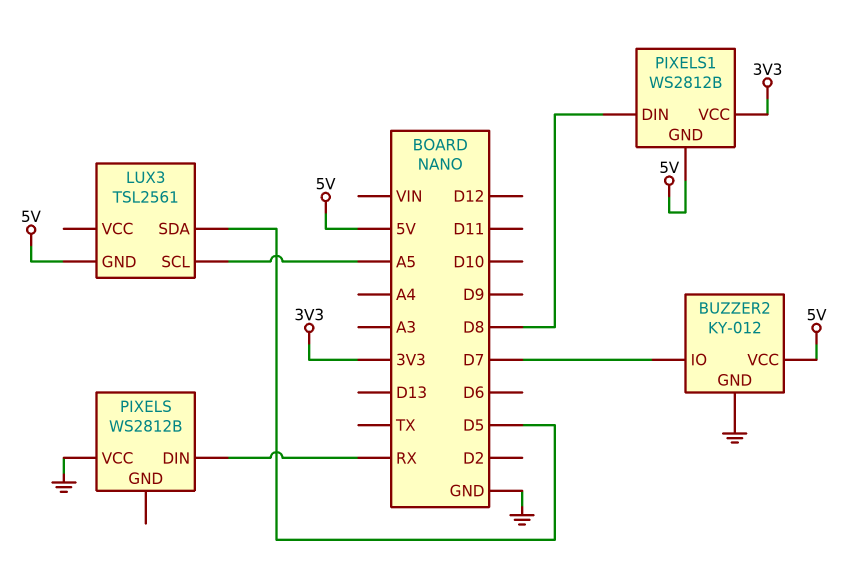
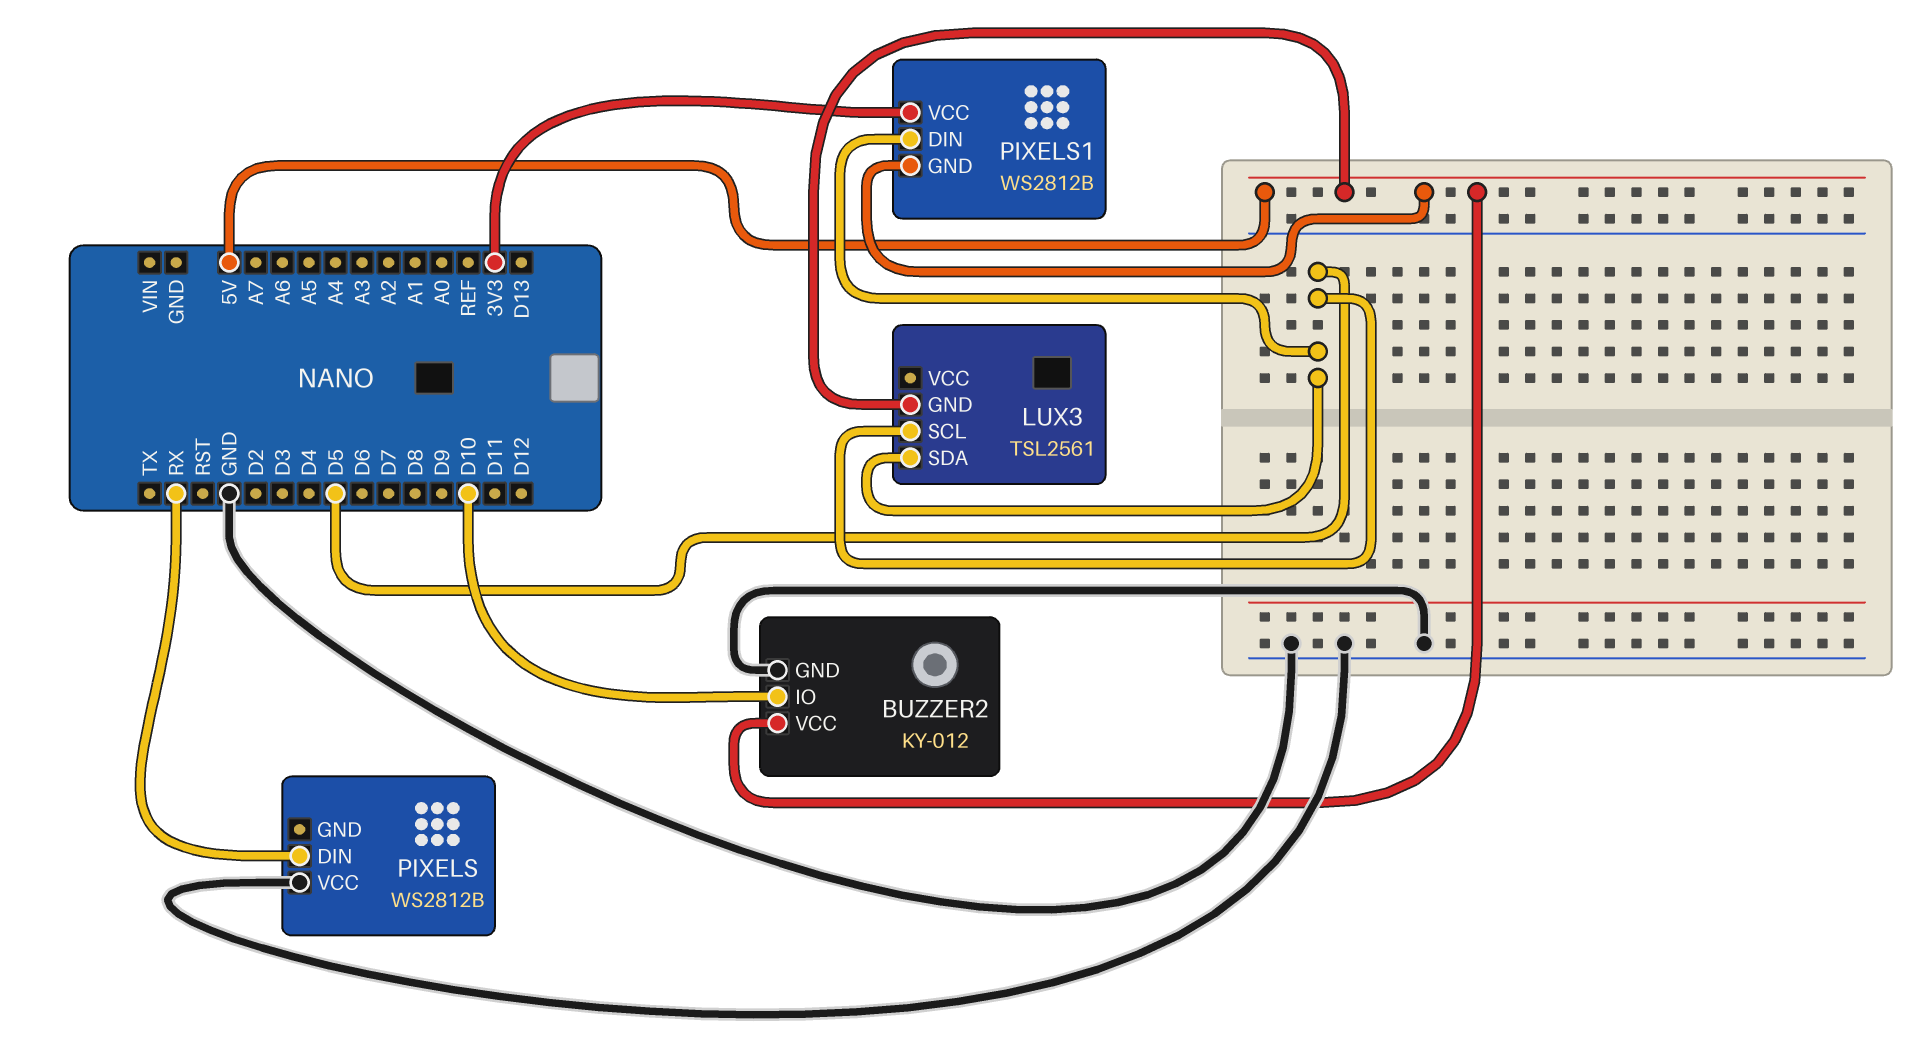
BUZZER2 pin IO: D7 -> D10
LUX3 pin SCL: A5 -> D5
PIXELS1 pin DIN: D8 -> D5

